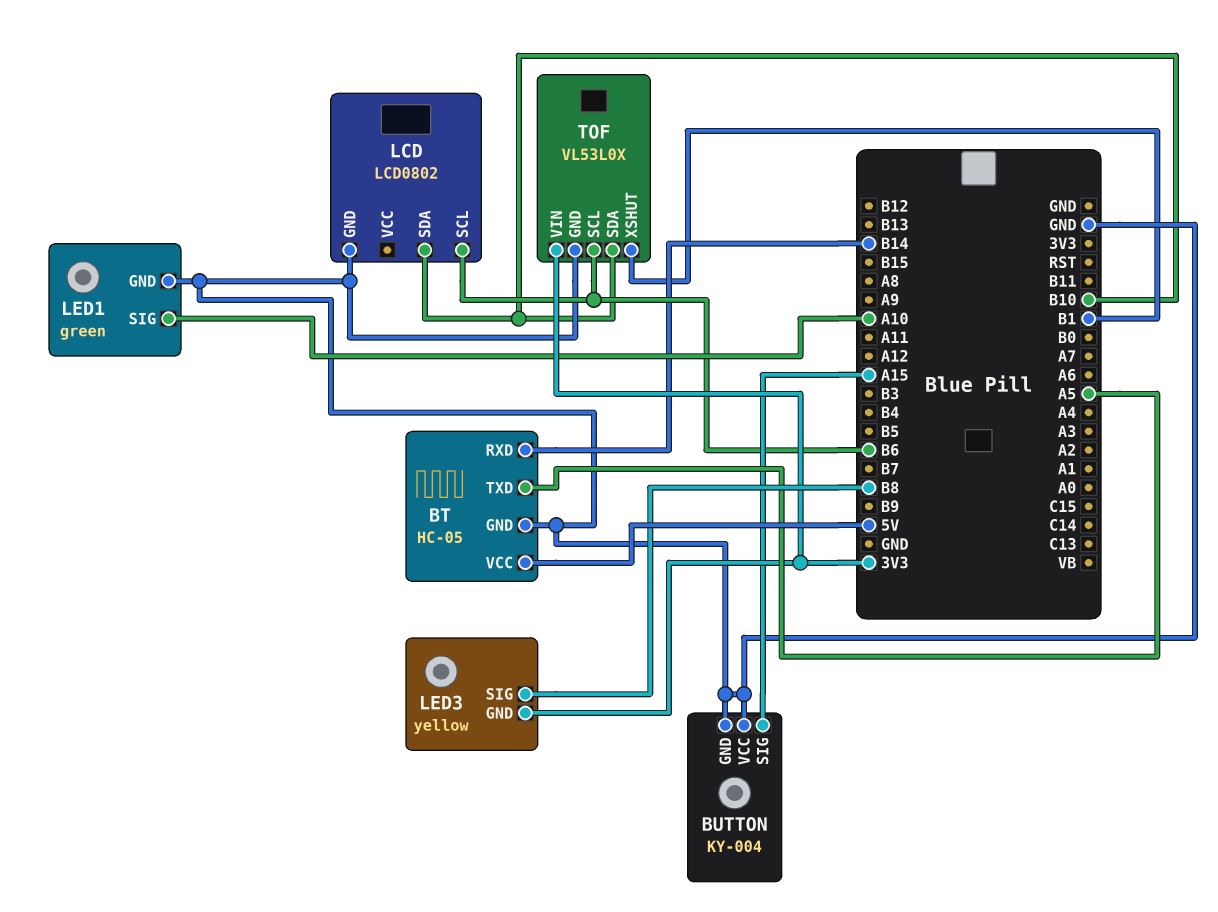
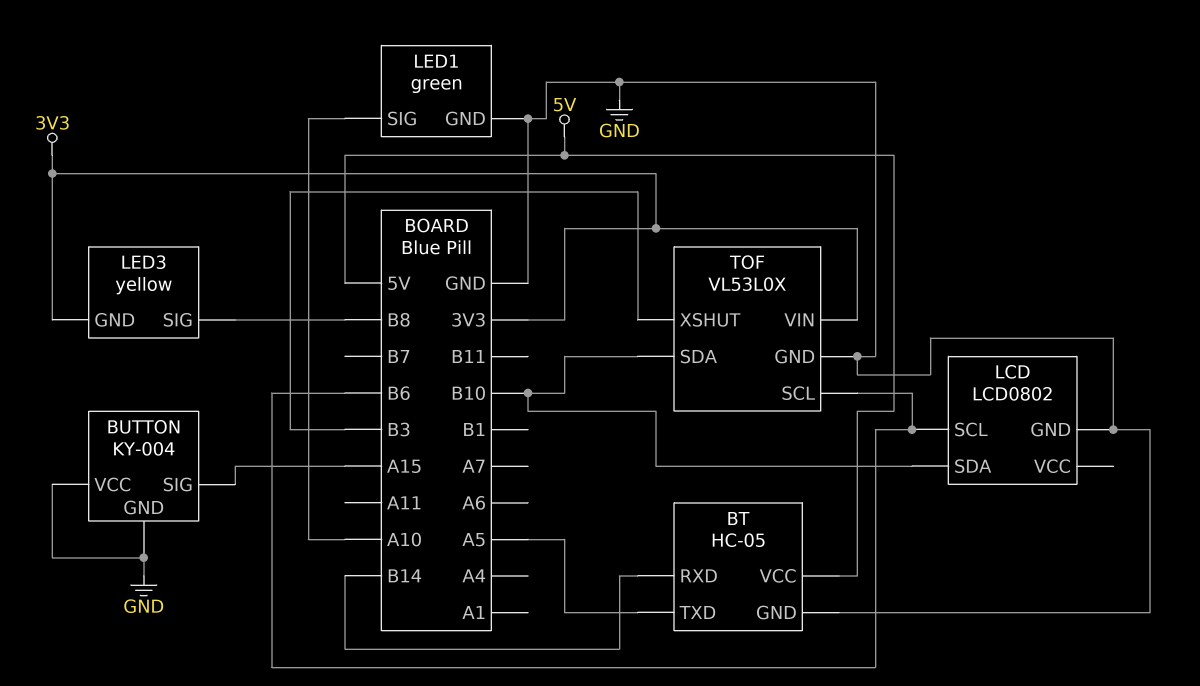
TOF pin XSHUT: B1 -> B3

